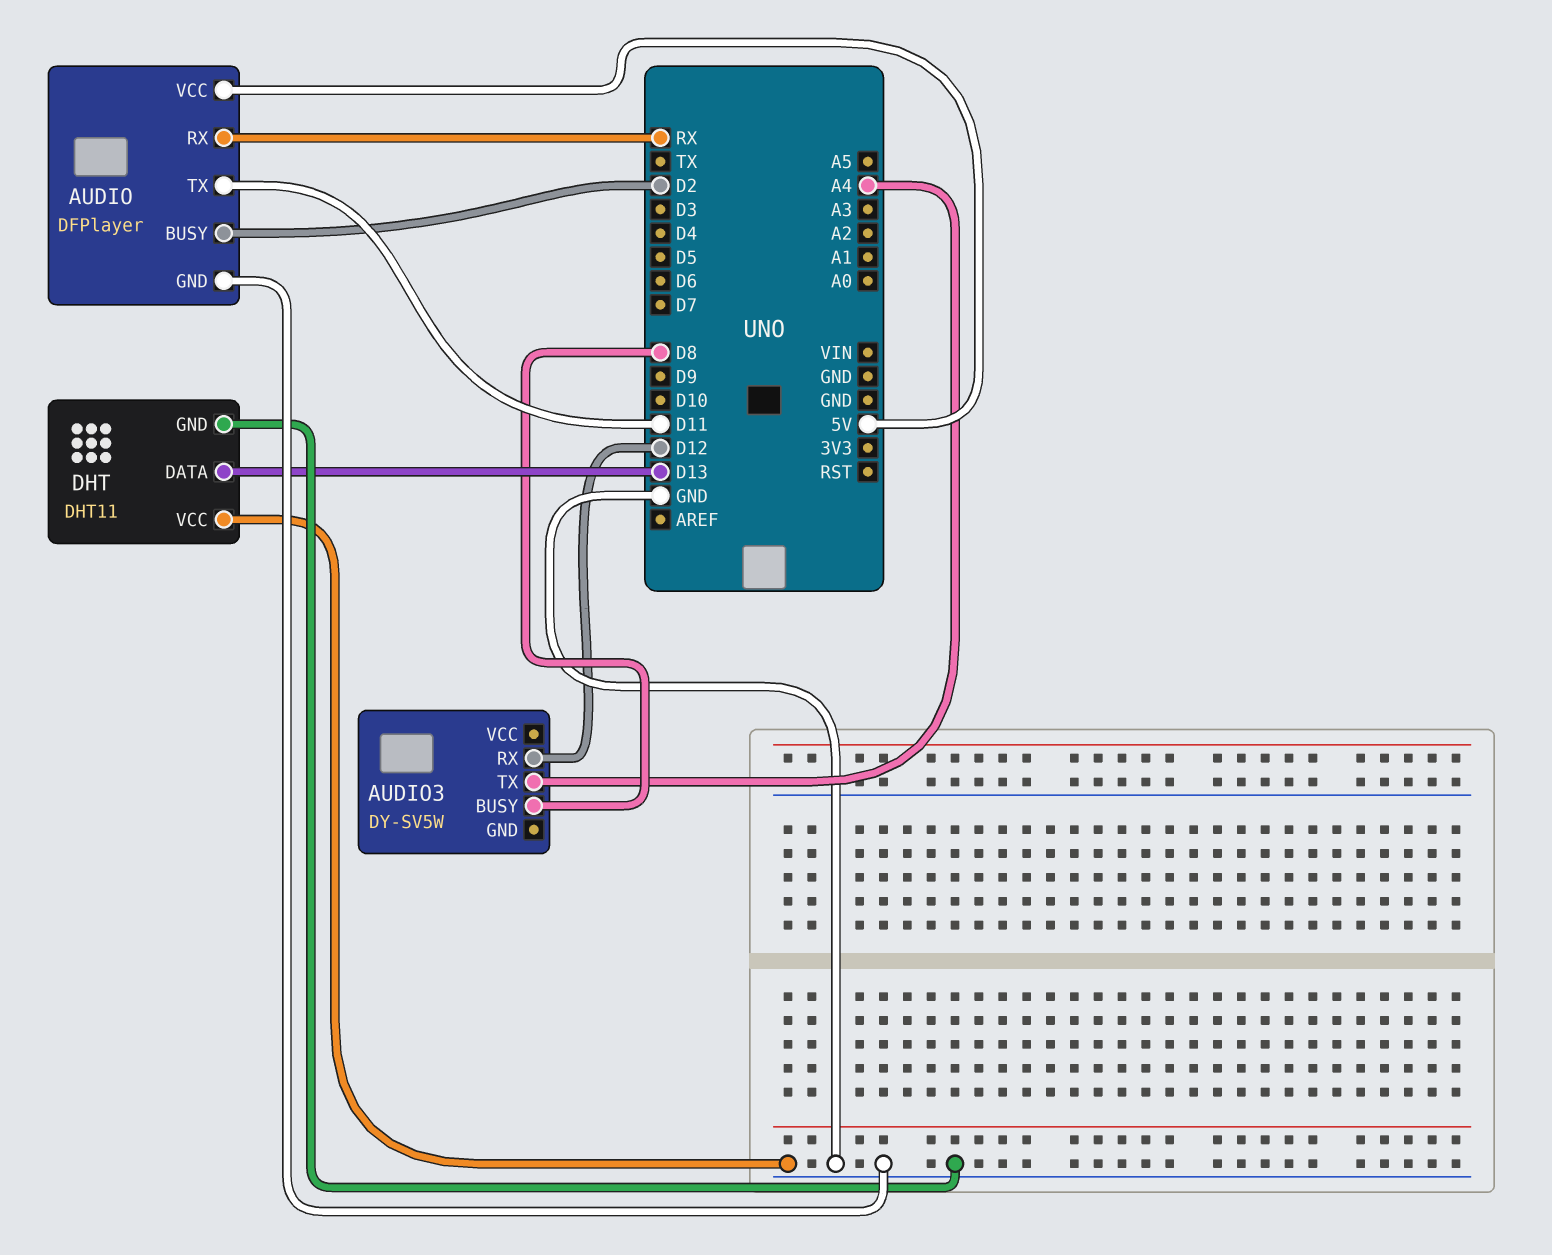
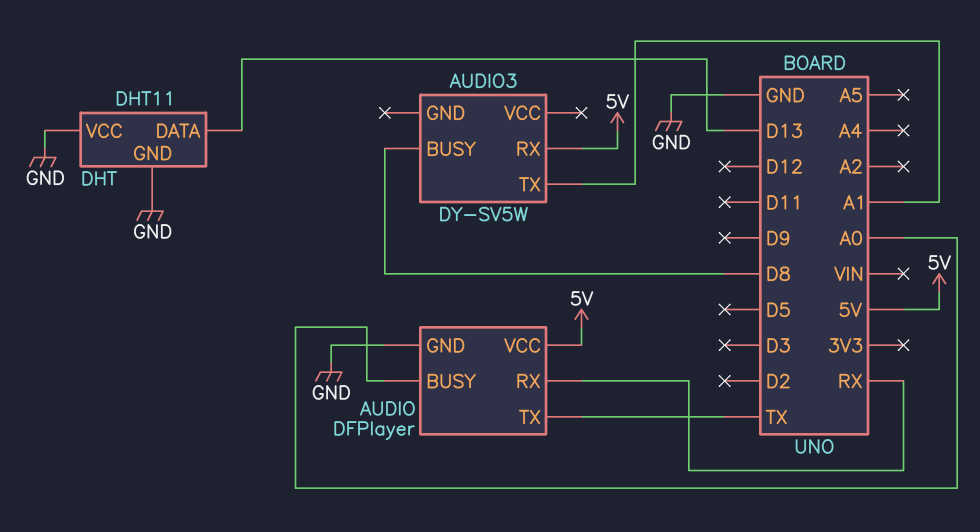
AUDIO pin BUSY: D2 -> A0
AUDIO pin TX: D11 -> TX
AUDIO3 pin RX: D12 -> 5V
AUDIO3 pin TX: A4 -> A1

